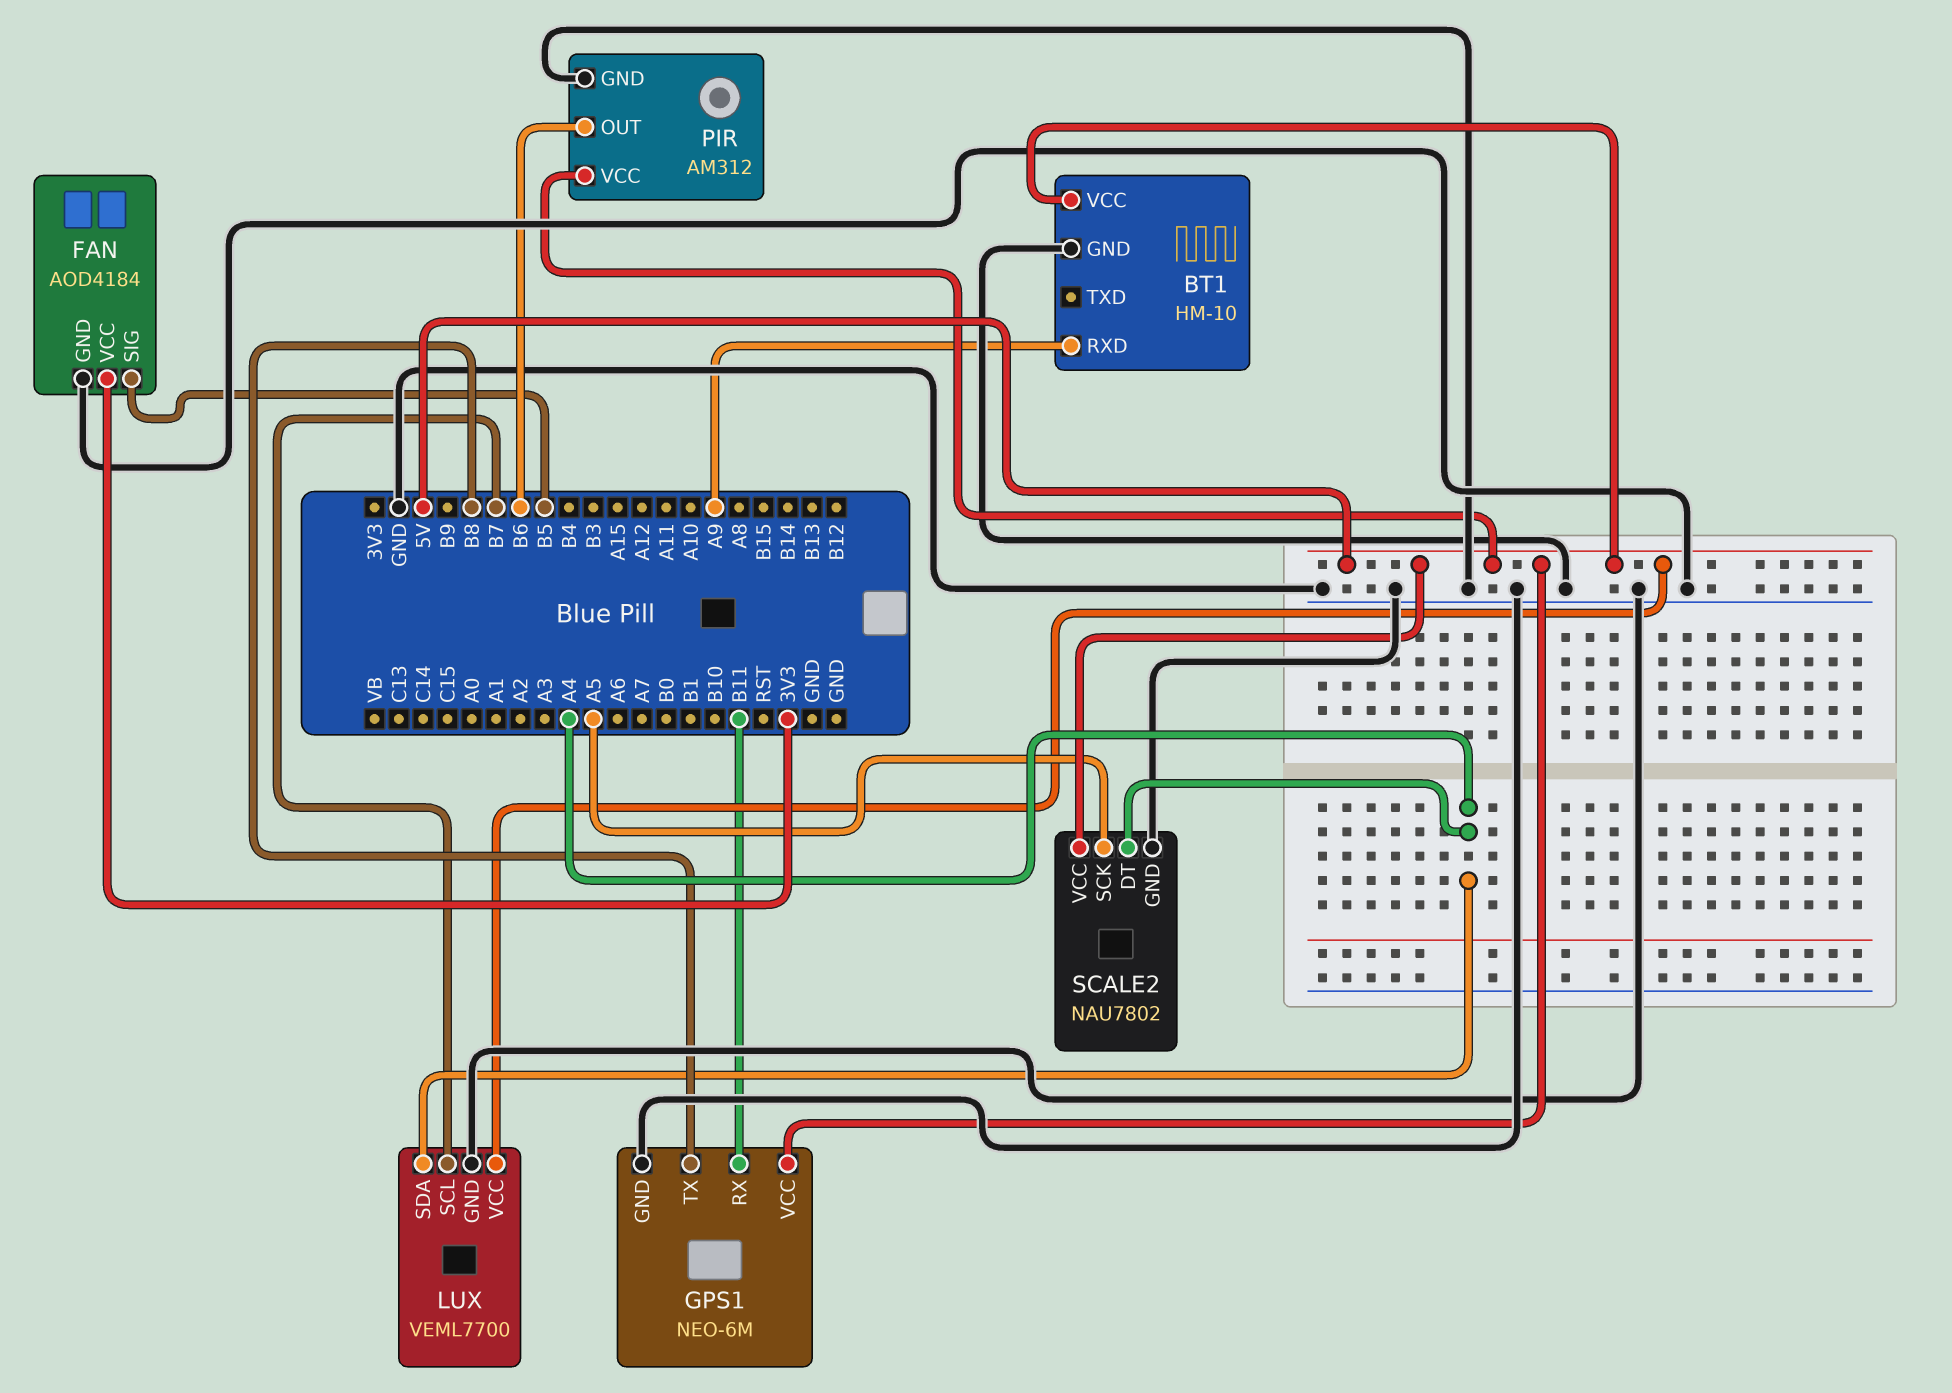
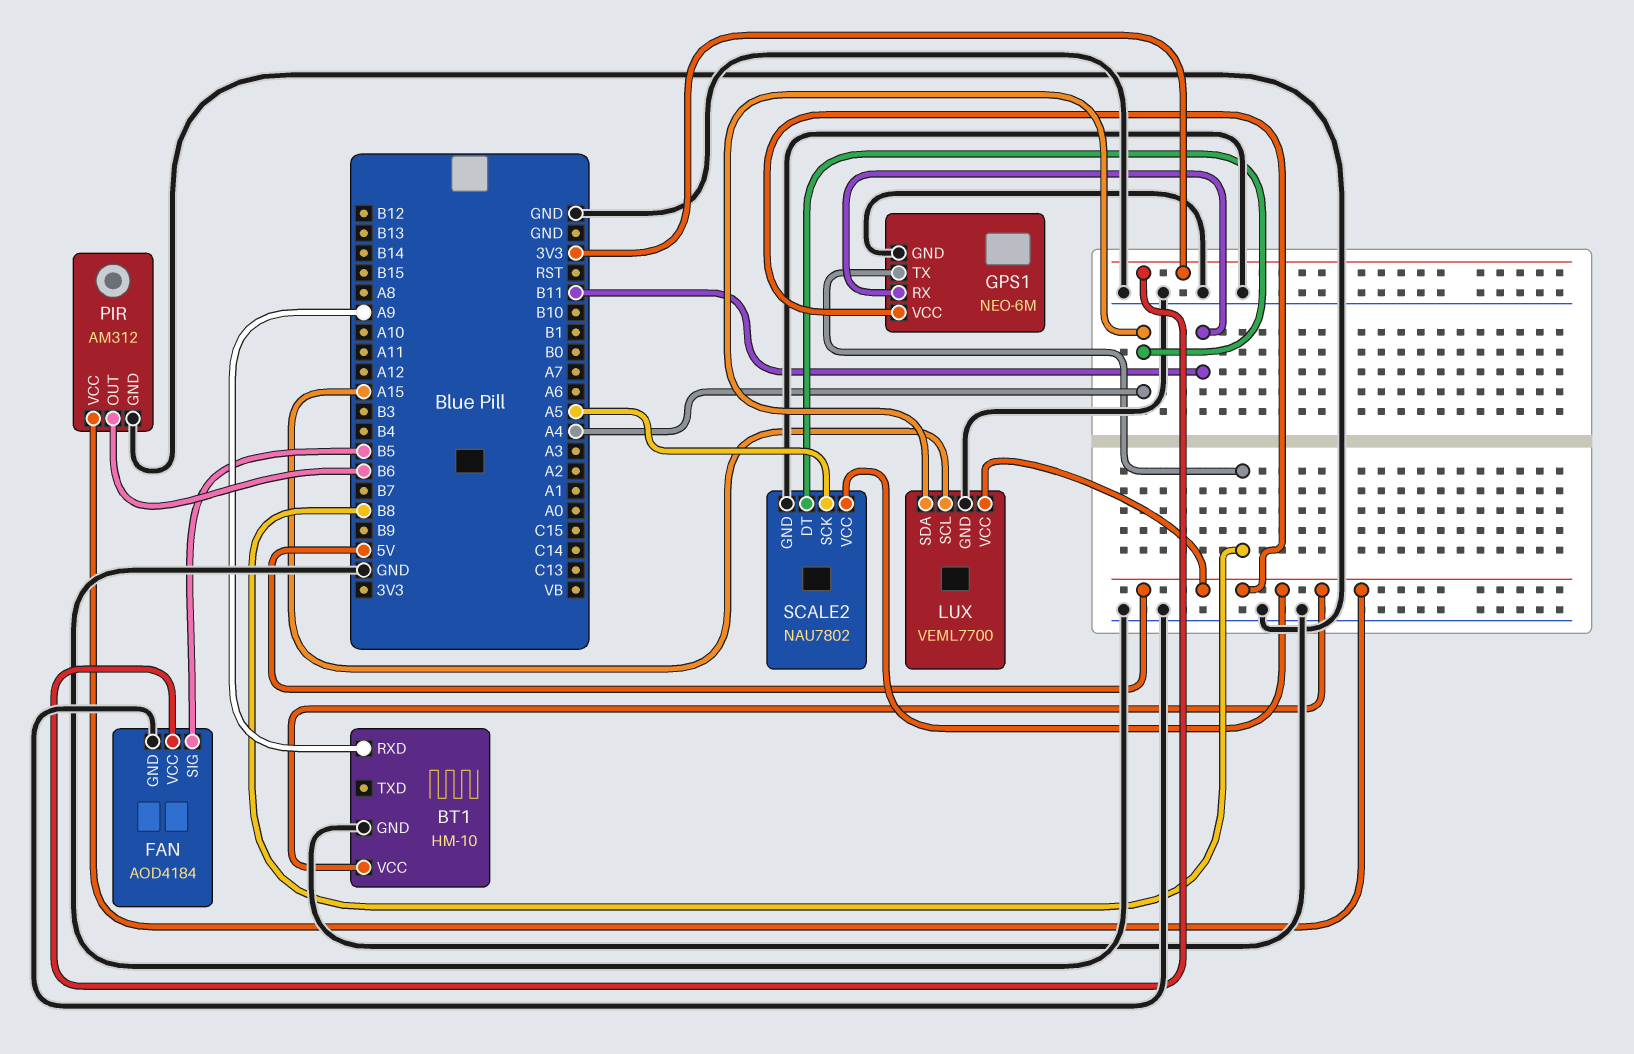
LUX pin SCL: B7 -> A15

